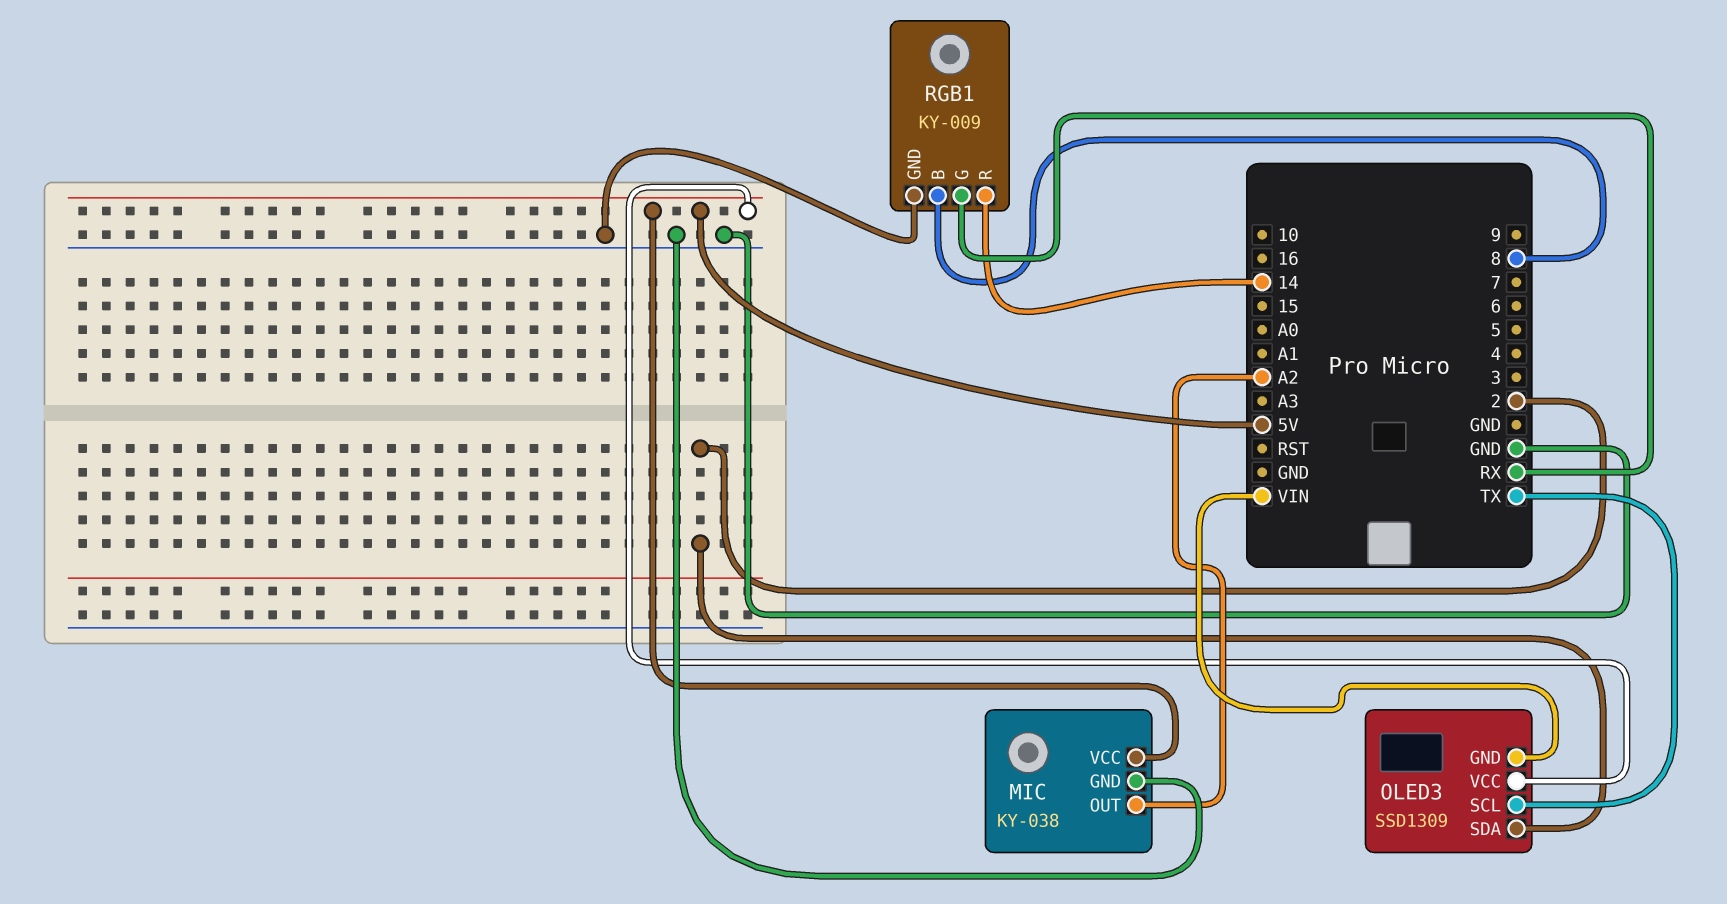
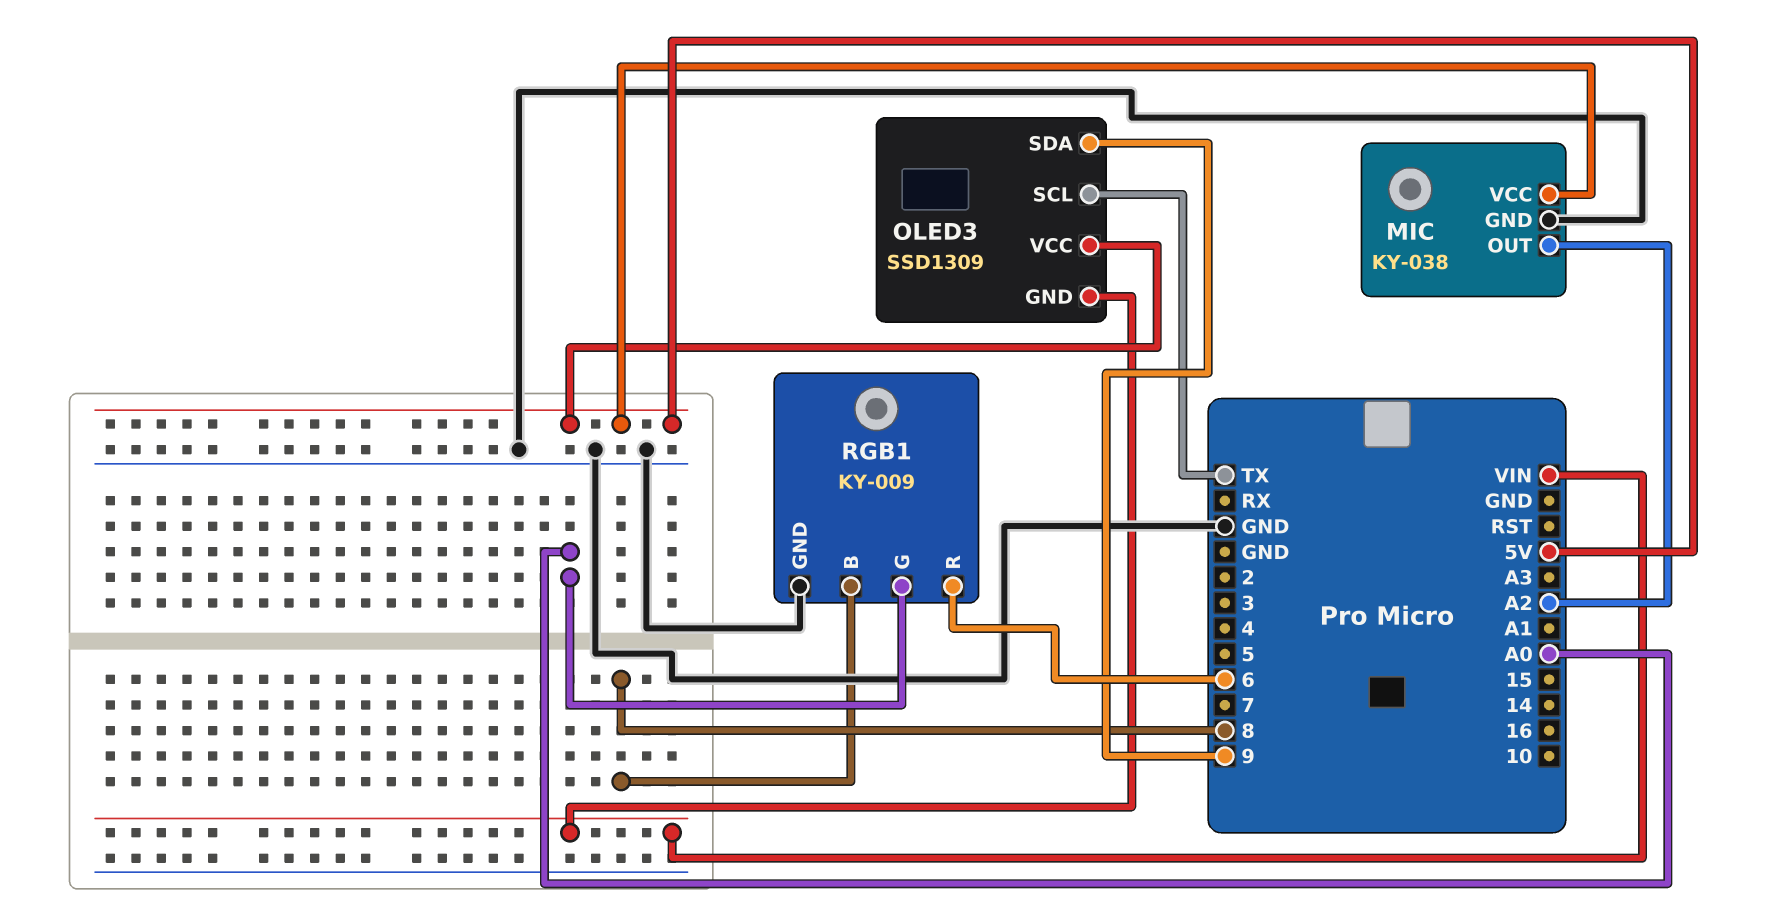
OLED3 pin SDA: 2 -> 9
RGB1 pin G: RX -> A0
RGB1 pin R: 14 -> 6

